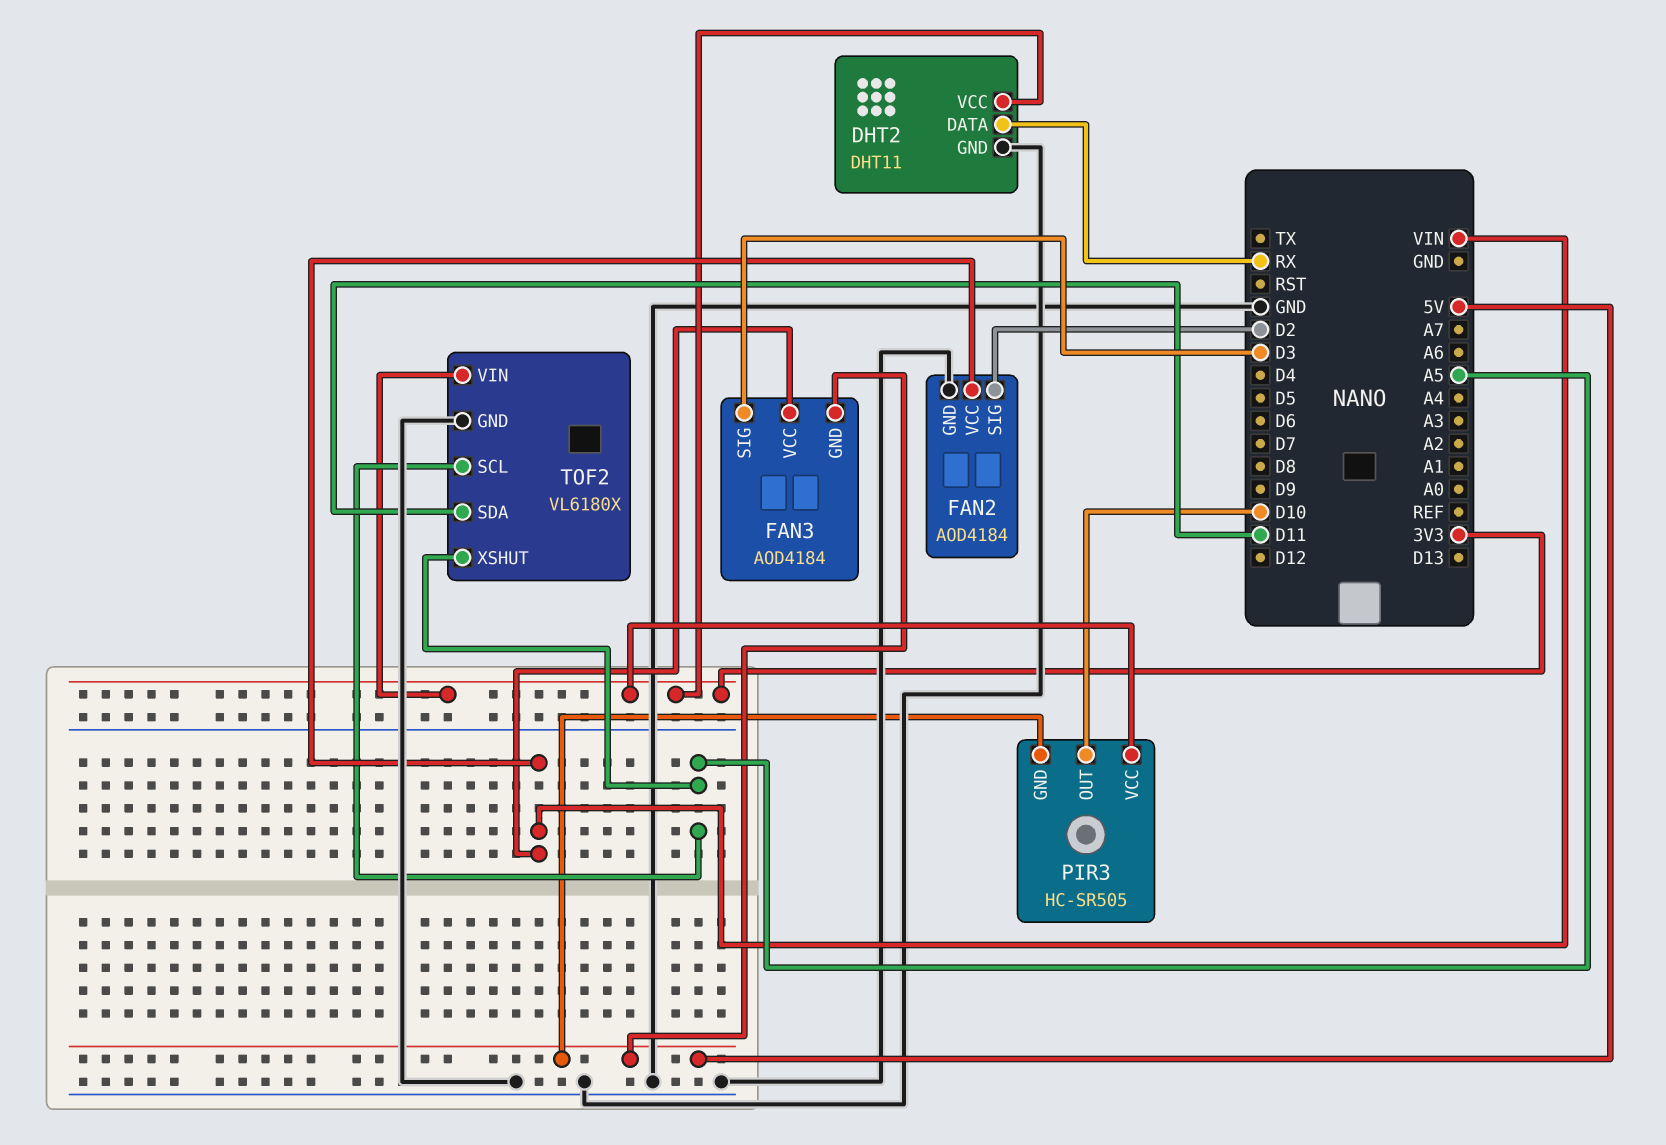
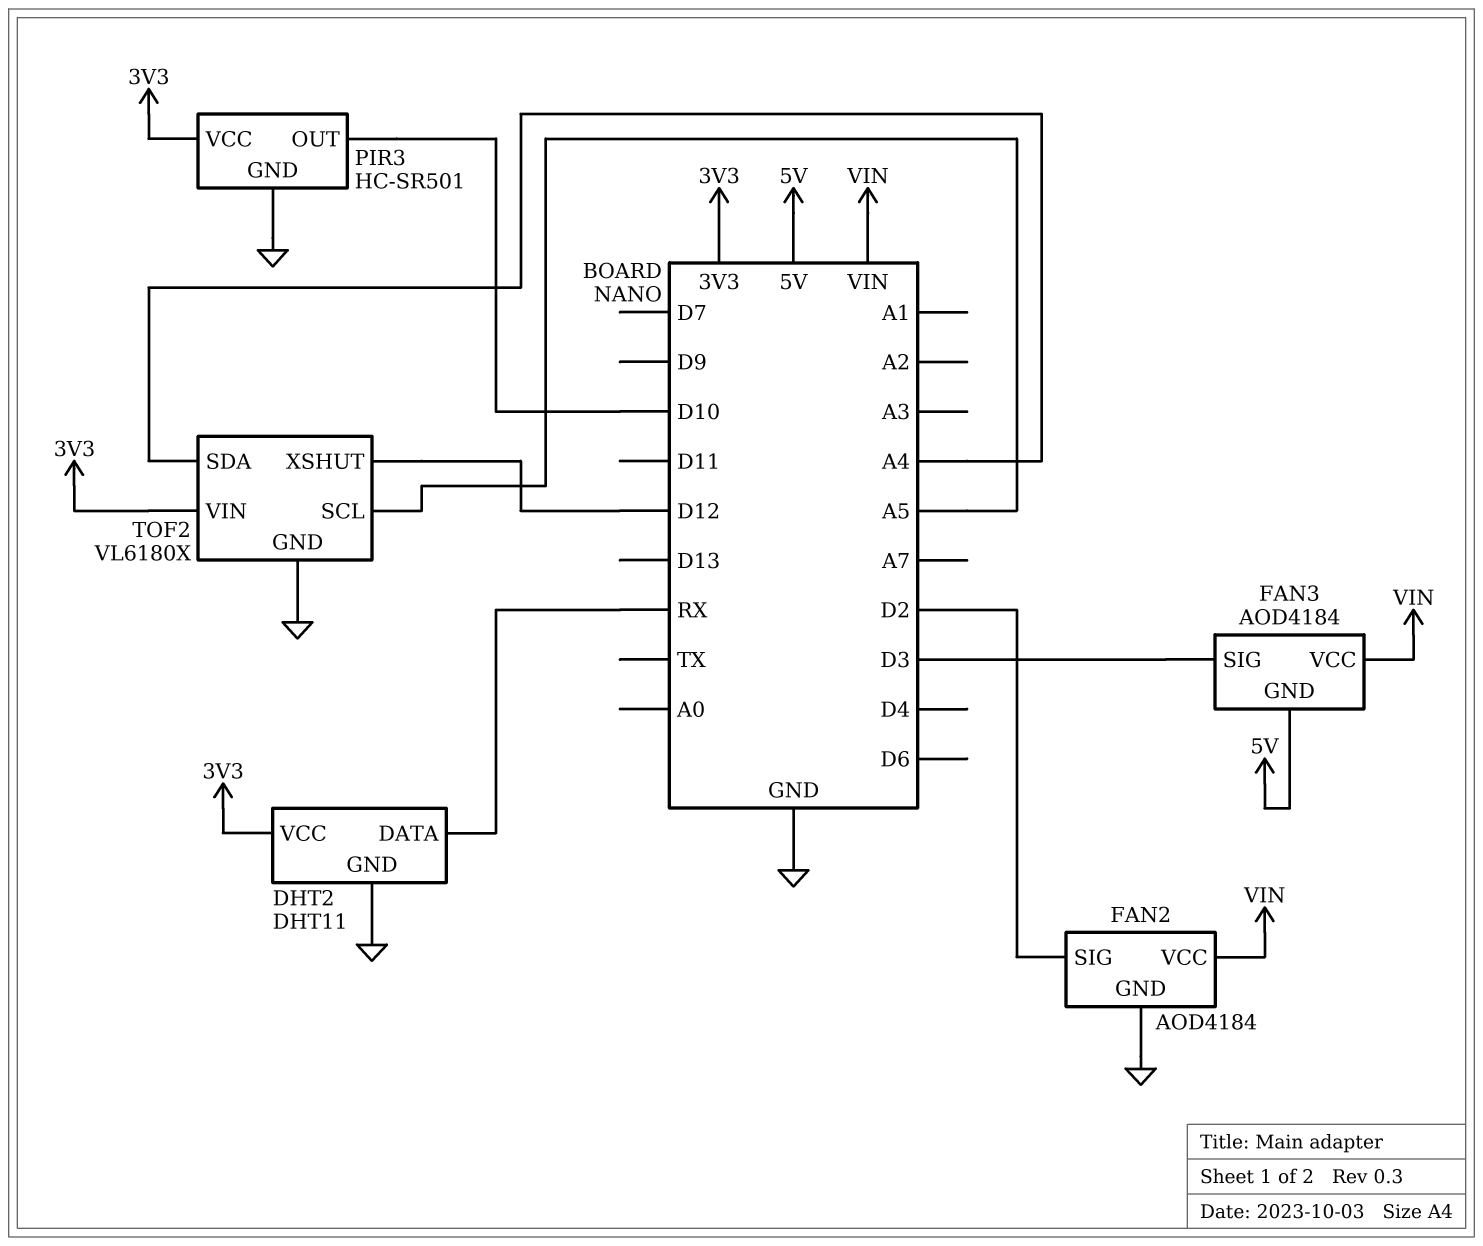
PIR3: HC-SR505 -> HC-SR501
PIR3 pin GND: 5V -> GND
TOF2 pin SDA: D11 -> A4
TOF2 pin XSHUT: A5 -> D12

